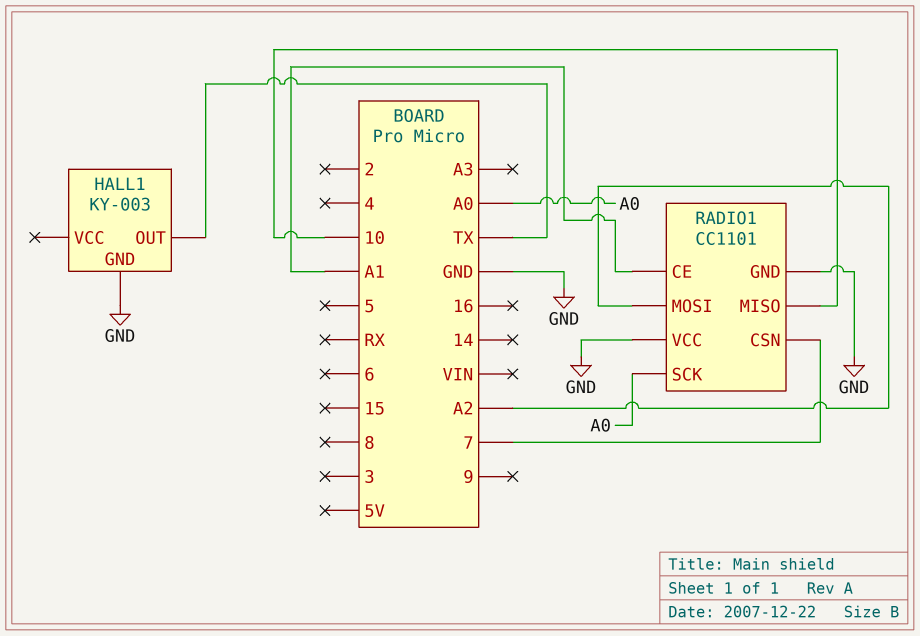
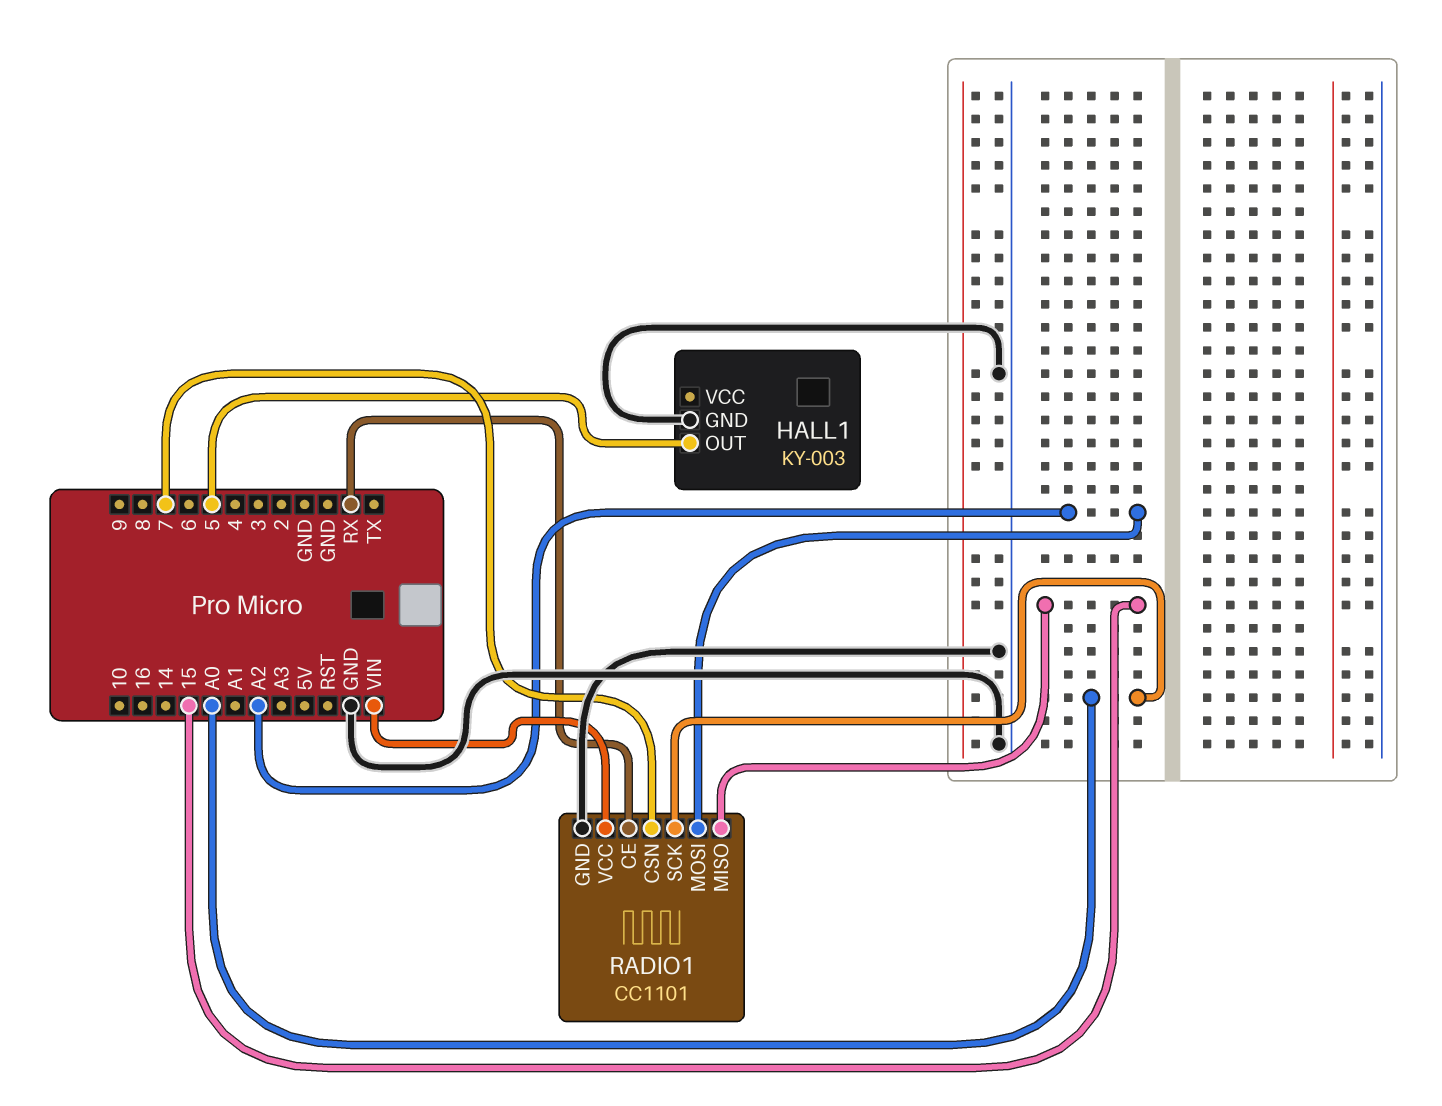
HALL1 pin OUT: TX -> 5
RADIO1 pin CE: A1 -> RX
RADIO1 pin MISO: 10 -> 15
RADIO1 pin VCC: GND -> VIN

